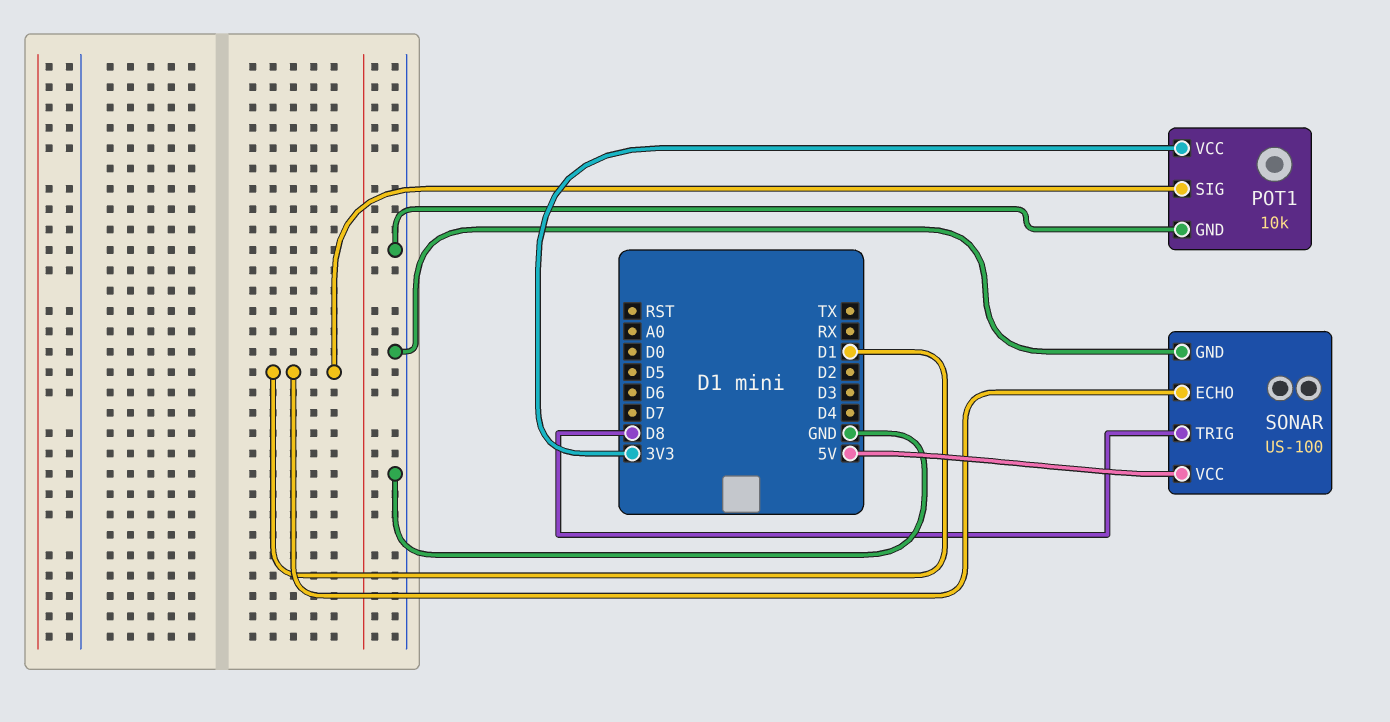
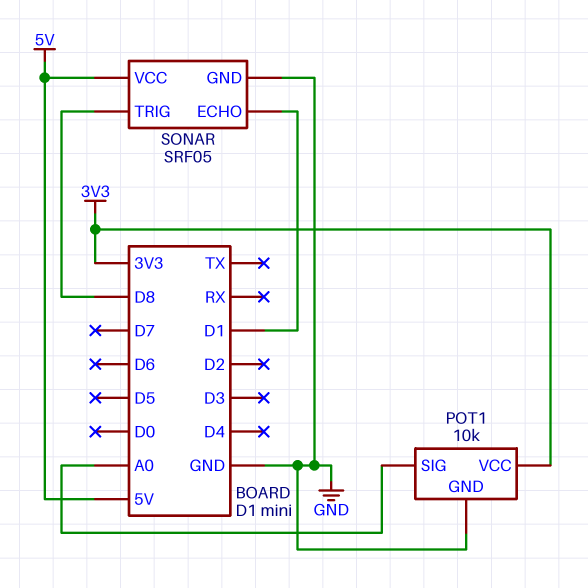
POT1 pin SIG: D1 -> A0
SONAR: US-100 -> SRF05

